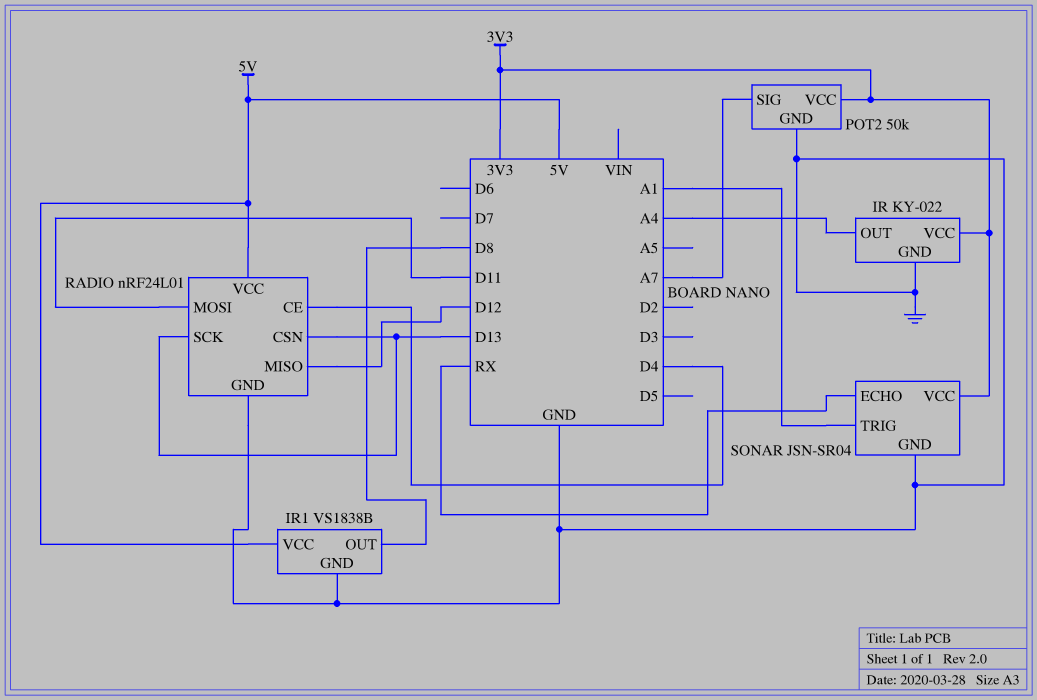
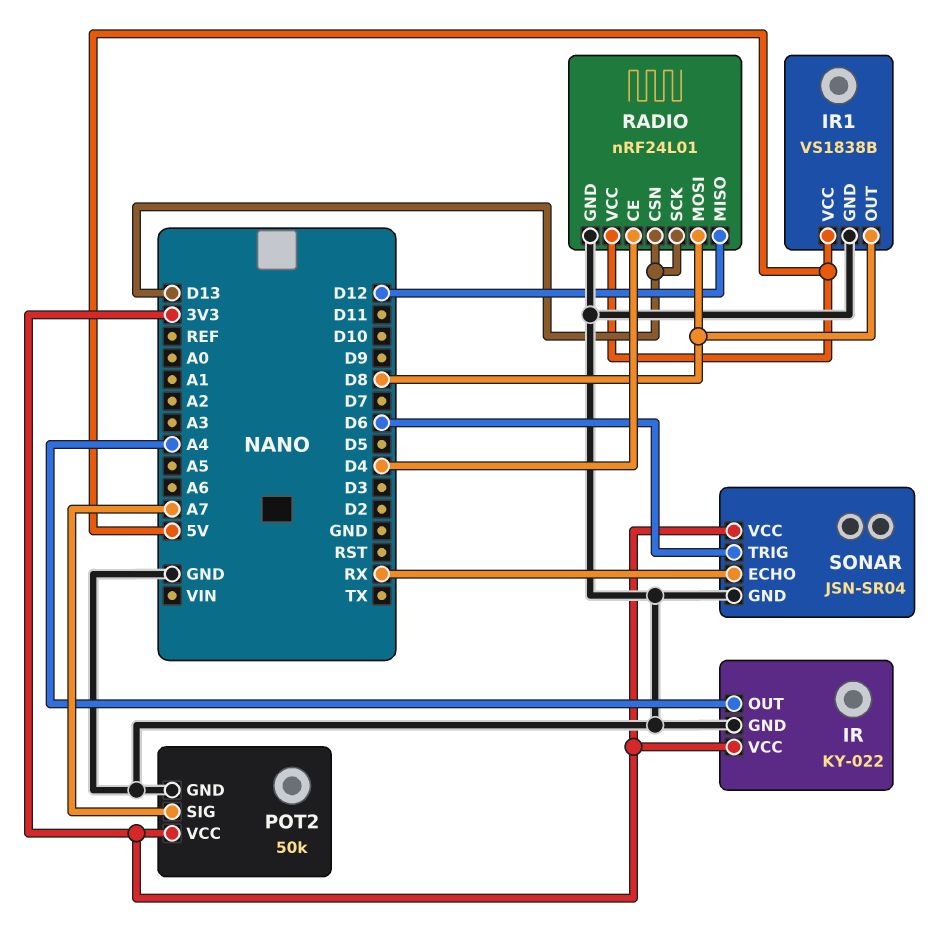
RADIO pin MOSI: D11 -> D8
SONAR pin TRIG: A1 -> D6

